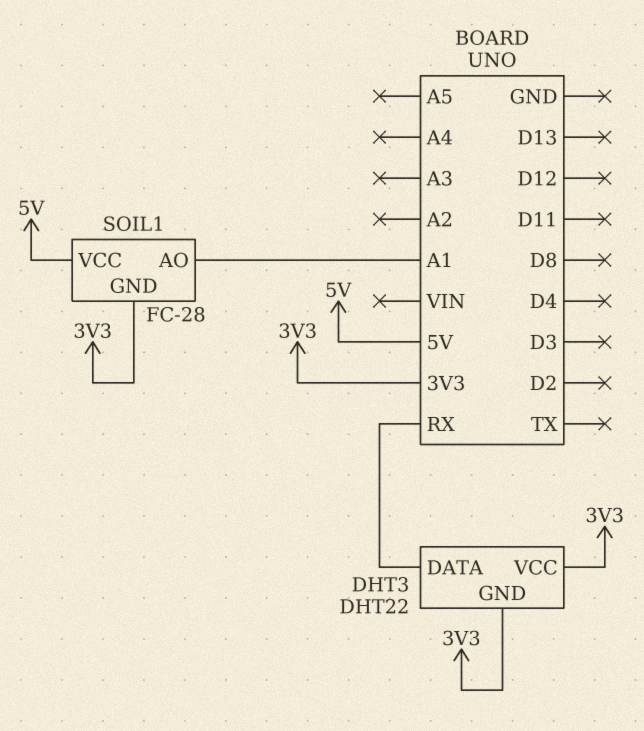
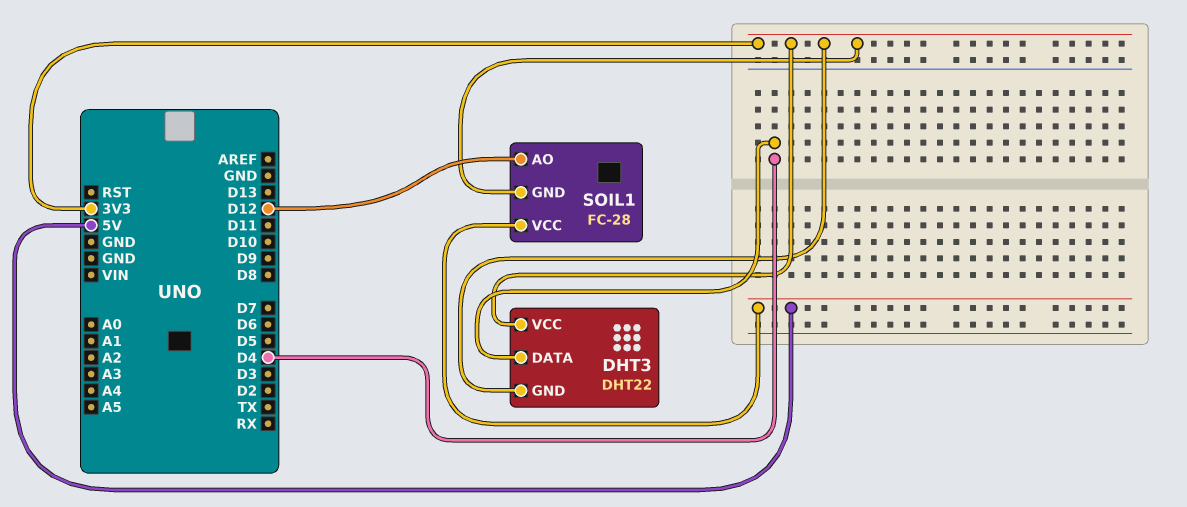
DHT3 pin DATA: RX -> D4
SOIL1 pin AO: A1 -> D12

